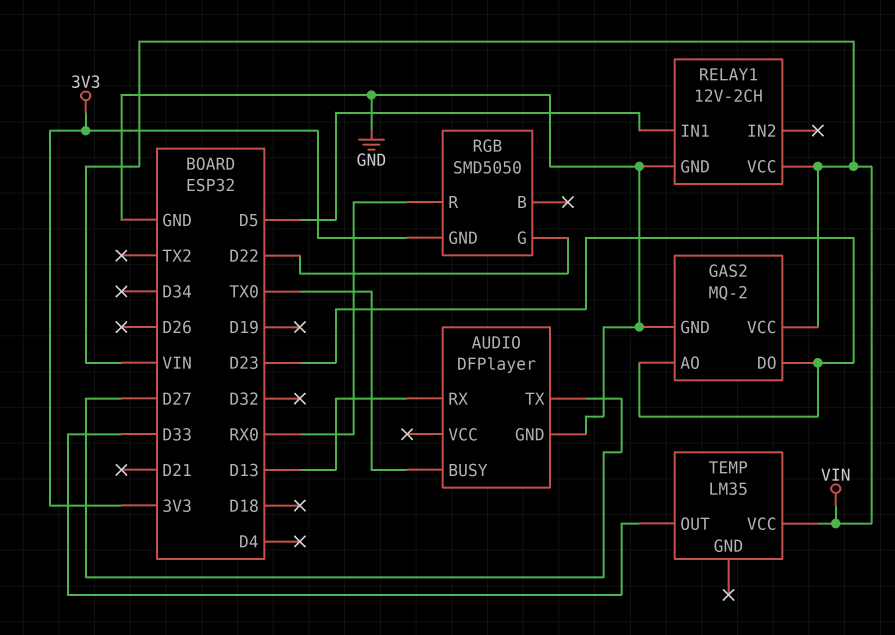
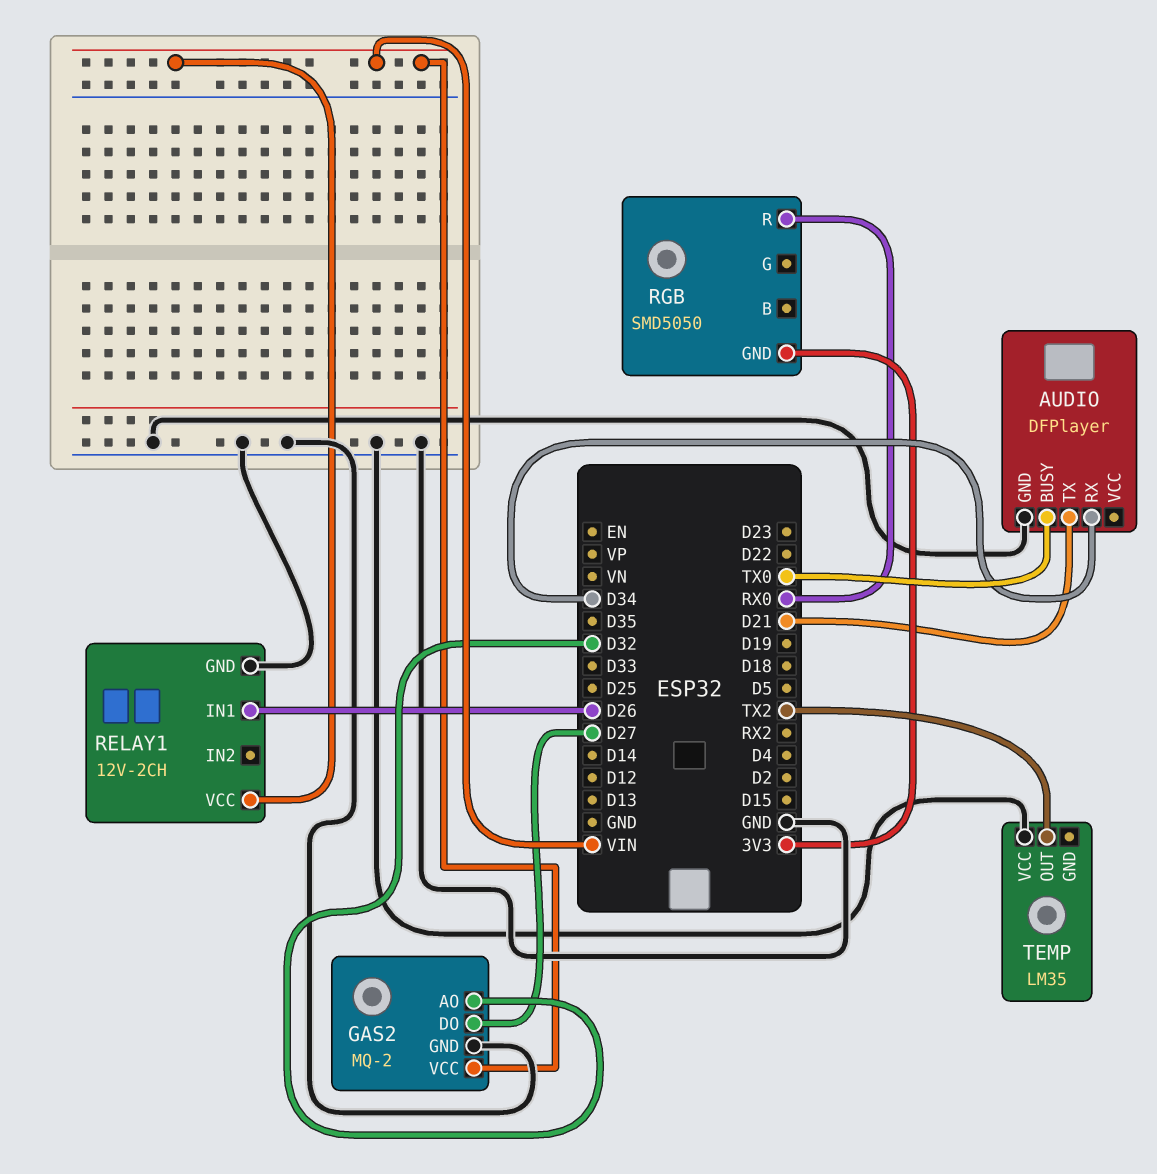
AUDIO pin RX: D13 -> D34
AUDIO pin TX: D27 -> D21
GAS2 pin AO: D23 -> D32
GAS2 pin DO: D23 -> D27
RELAY1 pin IN1: D5 -> D26
RGB pin G: D22 -> none
TEMP pin OUT: D33 -> TX2
TEMP pin VCC: VIN -> GND

